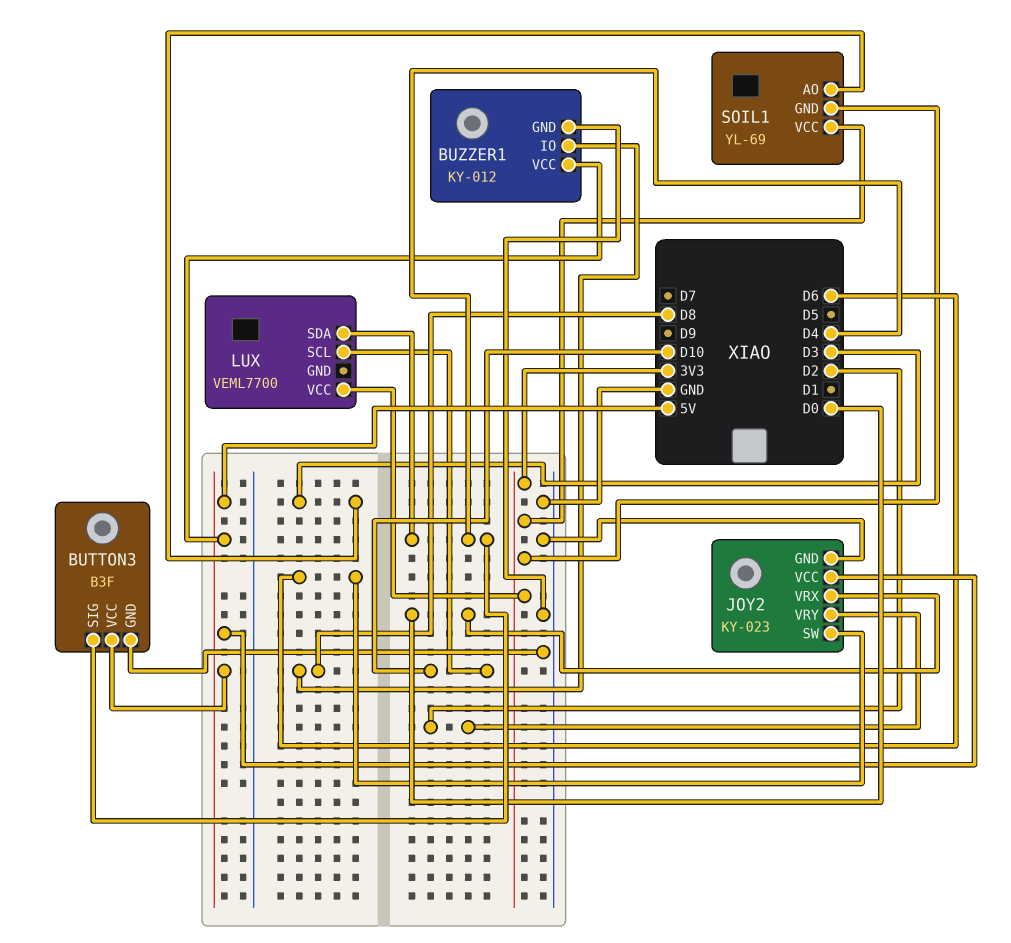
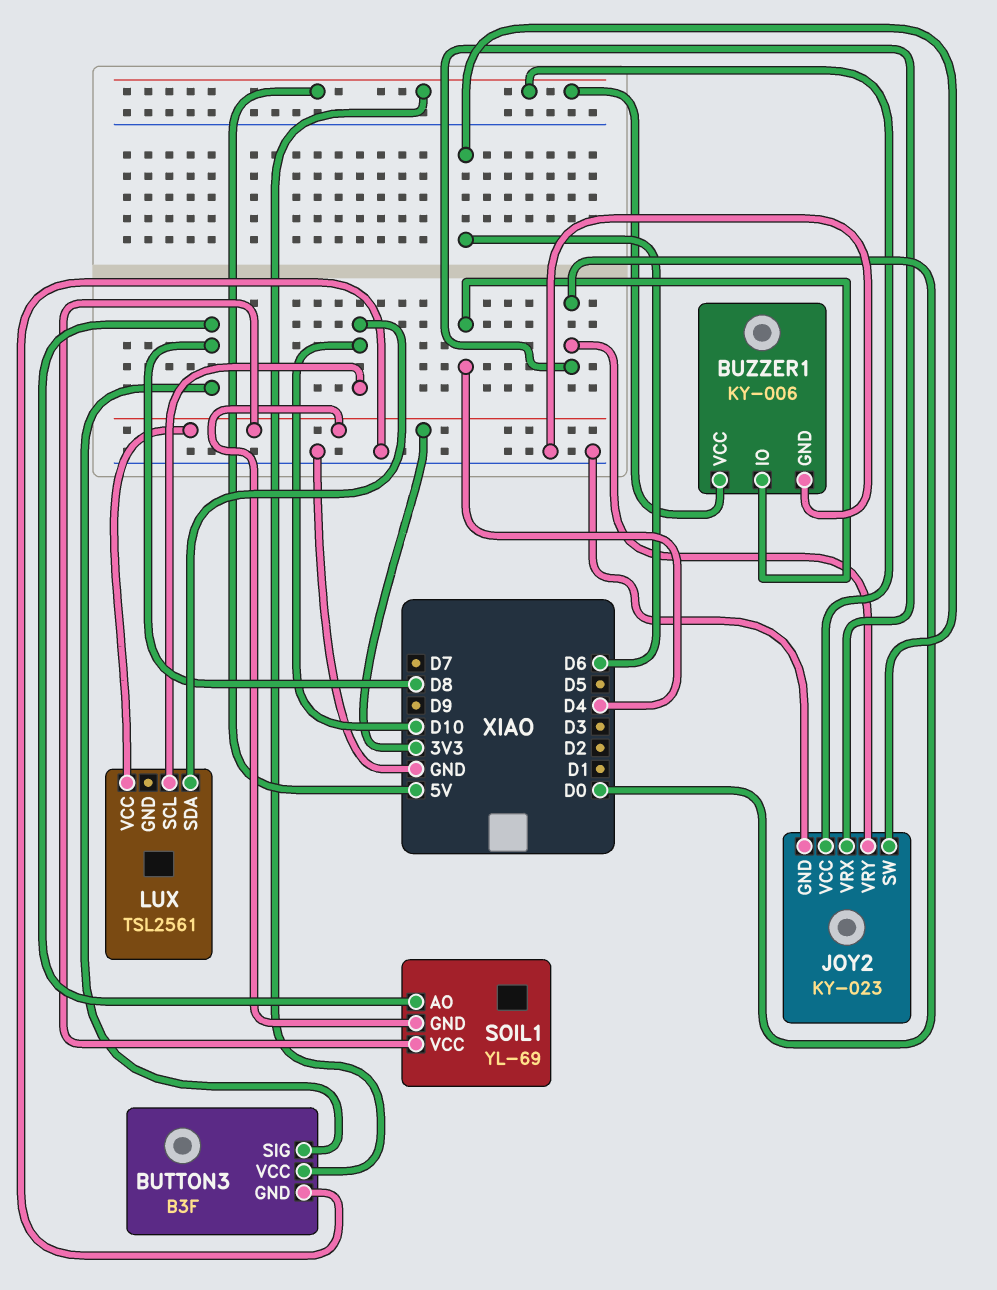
BUTTON3 pin SIG: D4 -> D8
BUZZER1: KY-012 -> KY-006
BUZZER1 pin IO: D8 -> D4
JOY2 pin VRY: D2 -> D0
LUX: VEML7700 -> TSL2561
LUX pin SDA: D4 -> D10
SOIL1 pin AO: D3 -> D8

